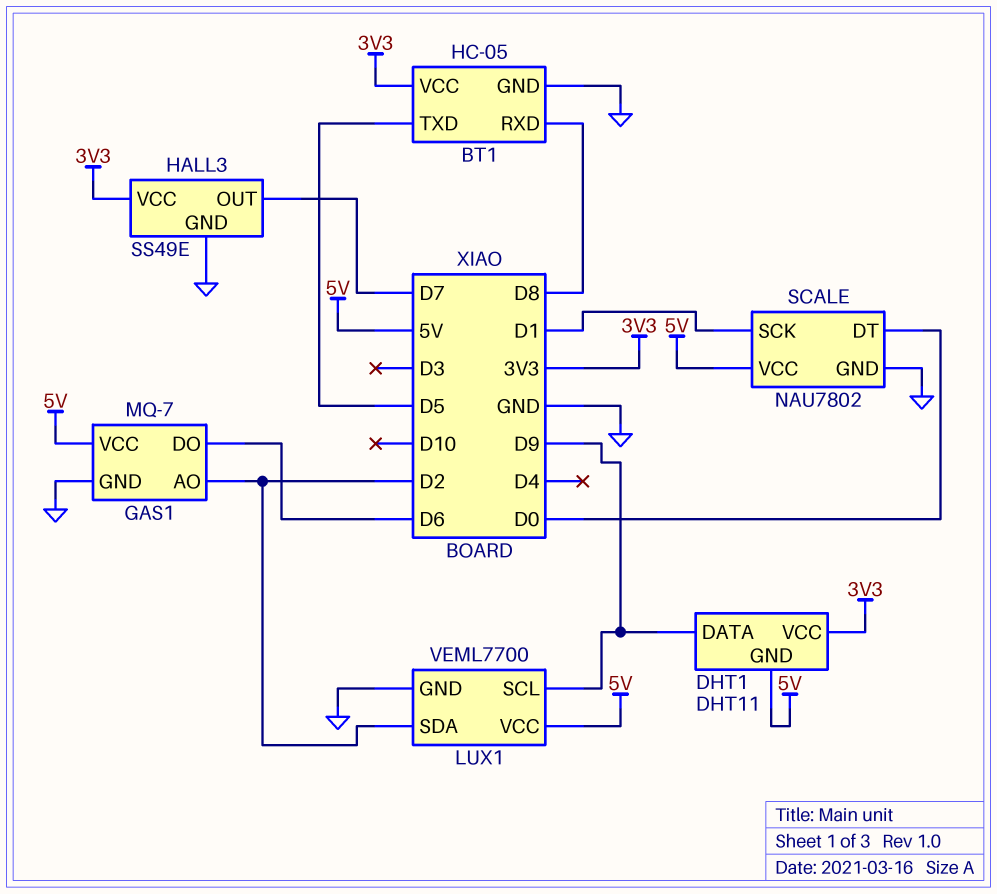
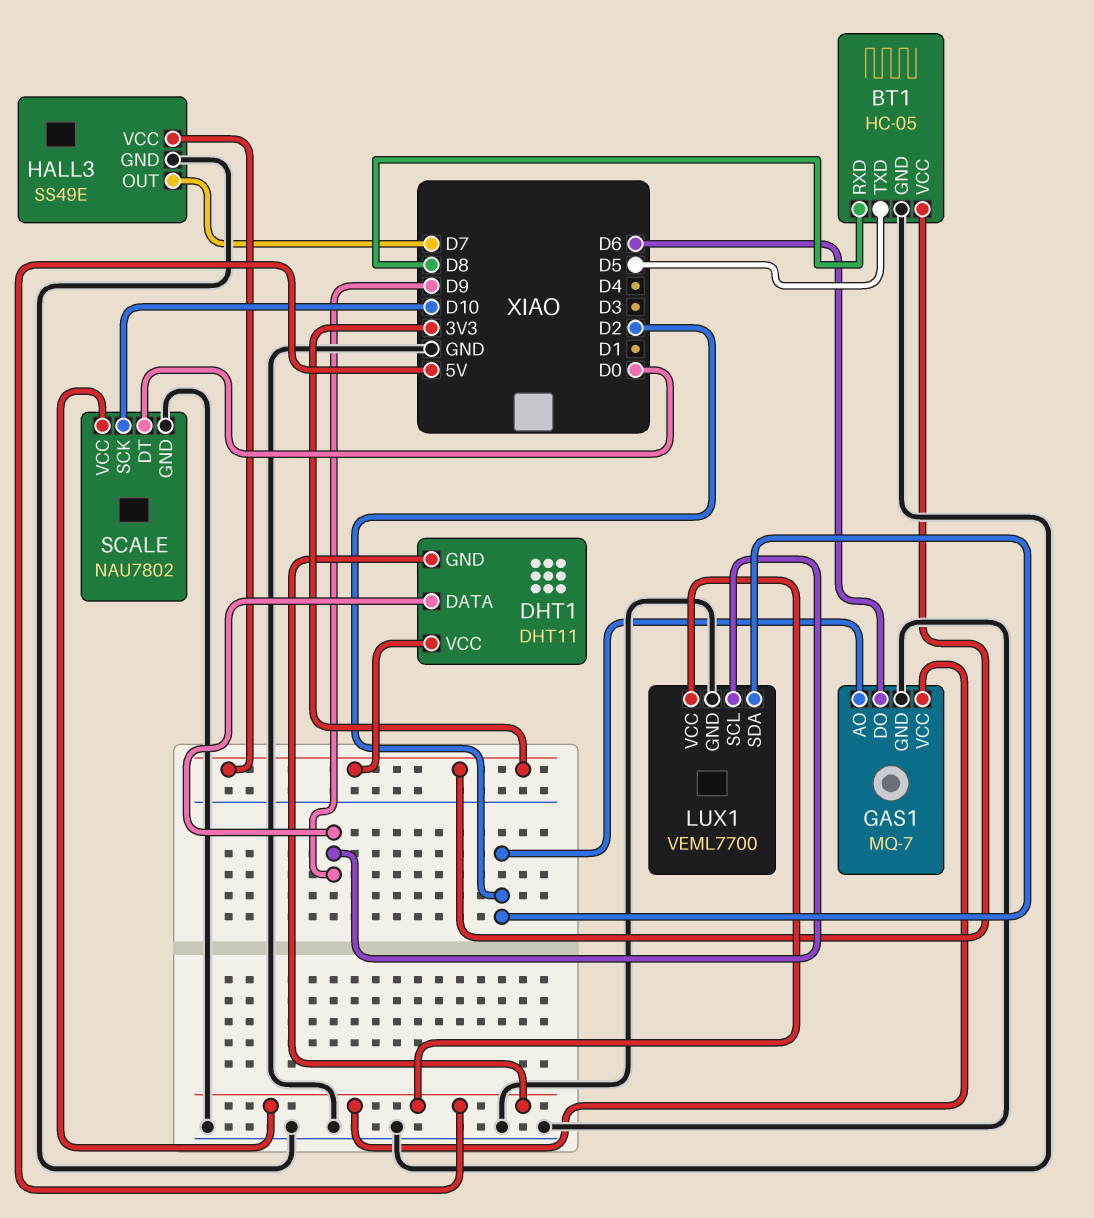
SCALE pin SCK: D1 -> D10

